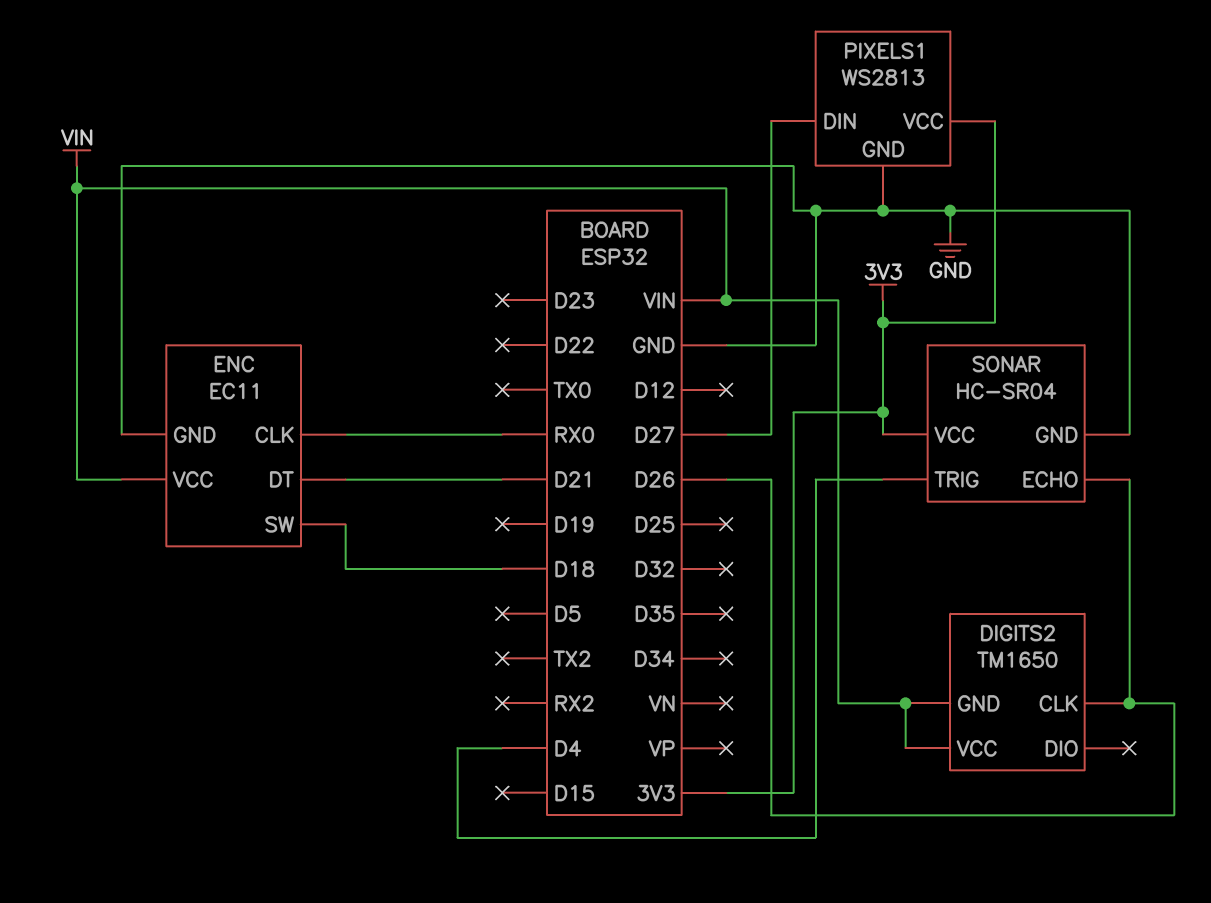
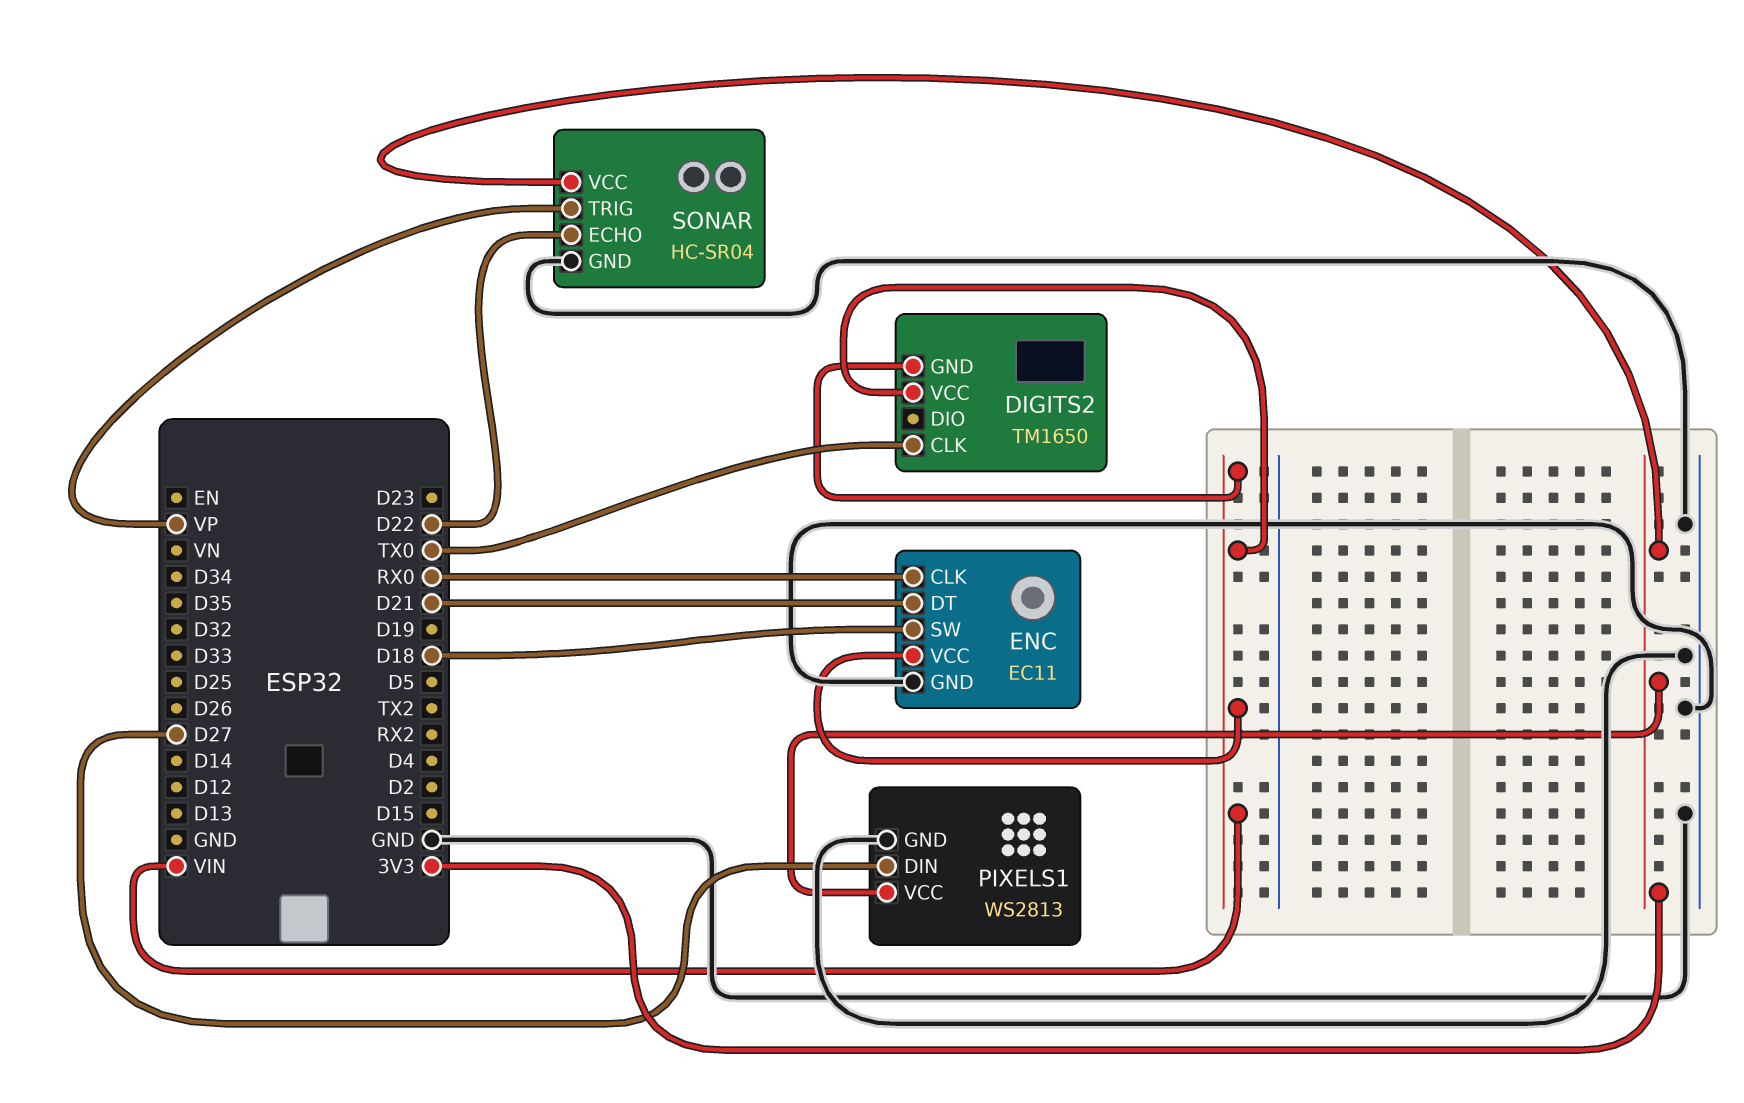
DIGITS2 pin CLK: D26 -> TX0
SONAR pin ECHO: D26 -> D22
SONAR pin TRIG: D4 -> VP

